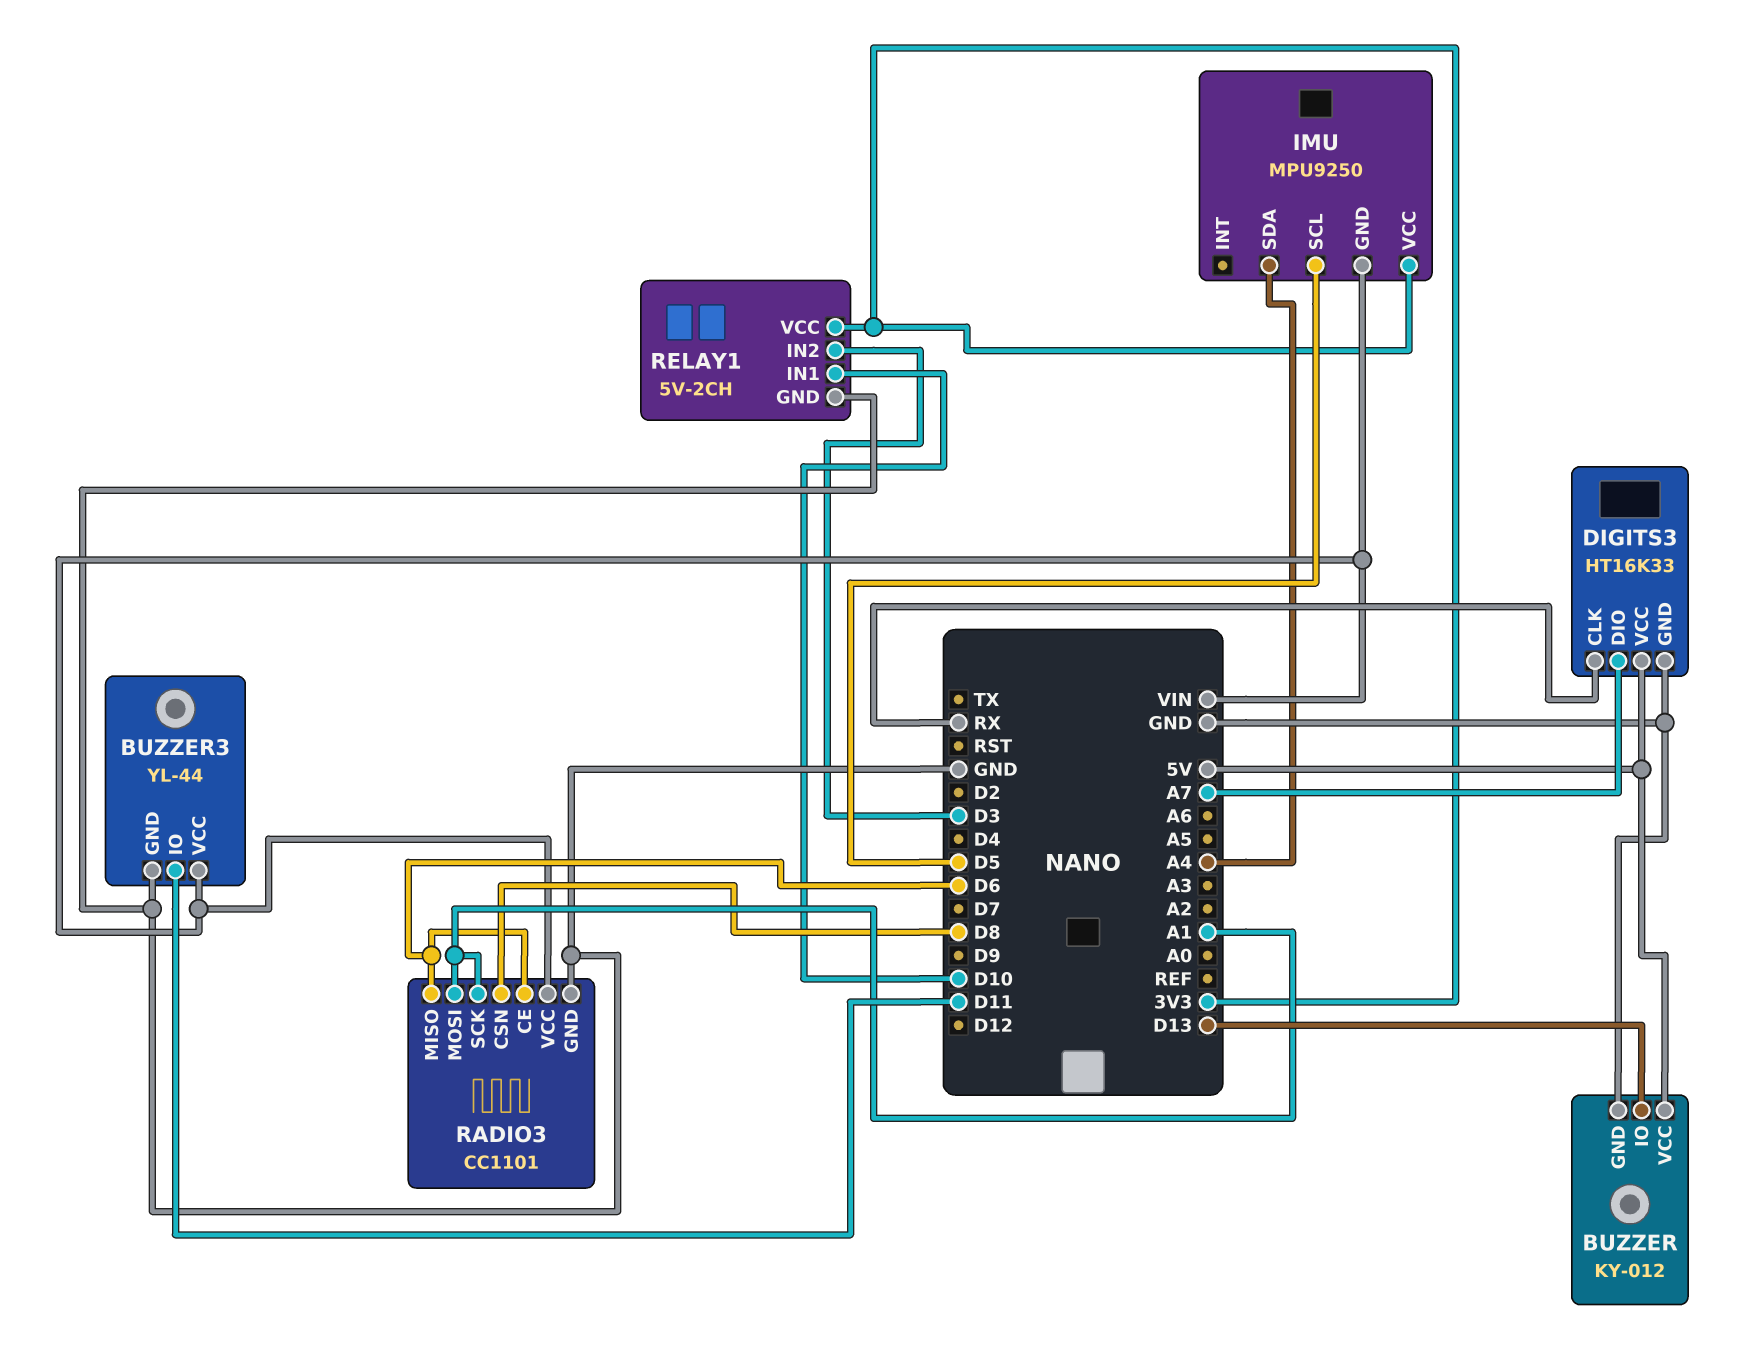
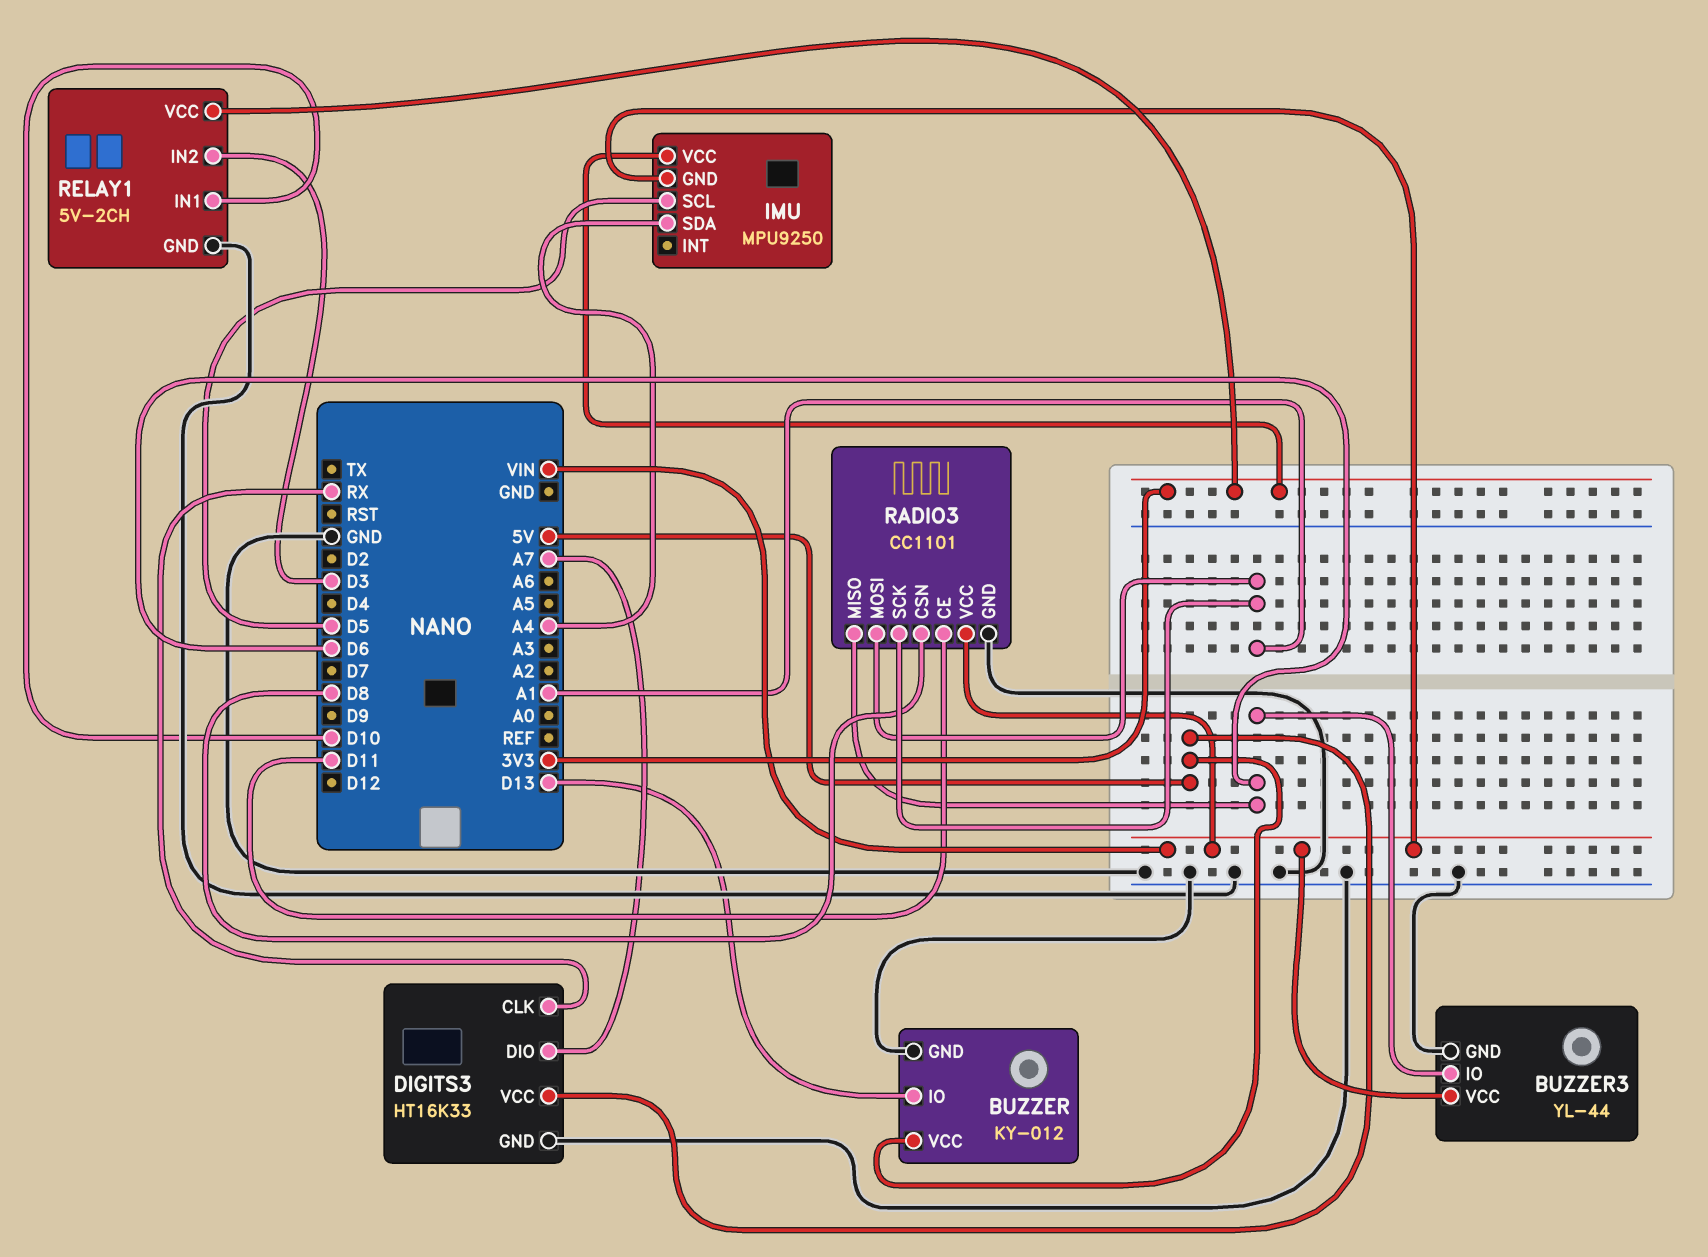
BUZZER3 pin IO: D11 -> D6
RADIO3 pin CE: D6 -> D11

